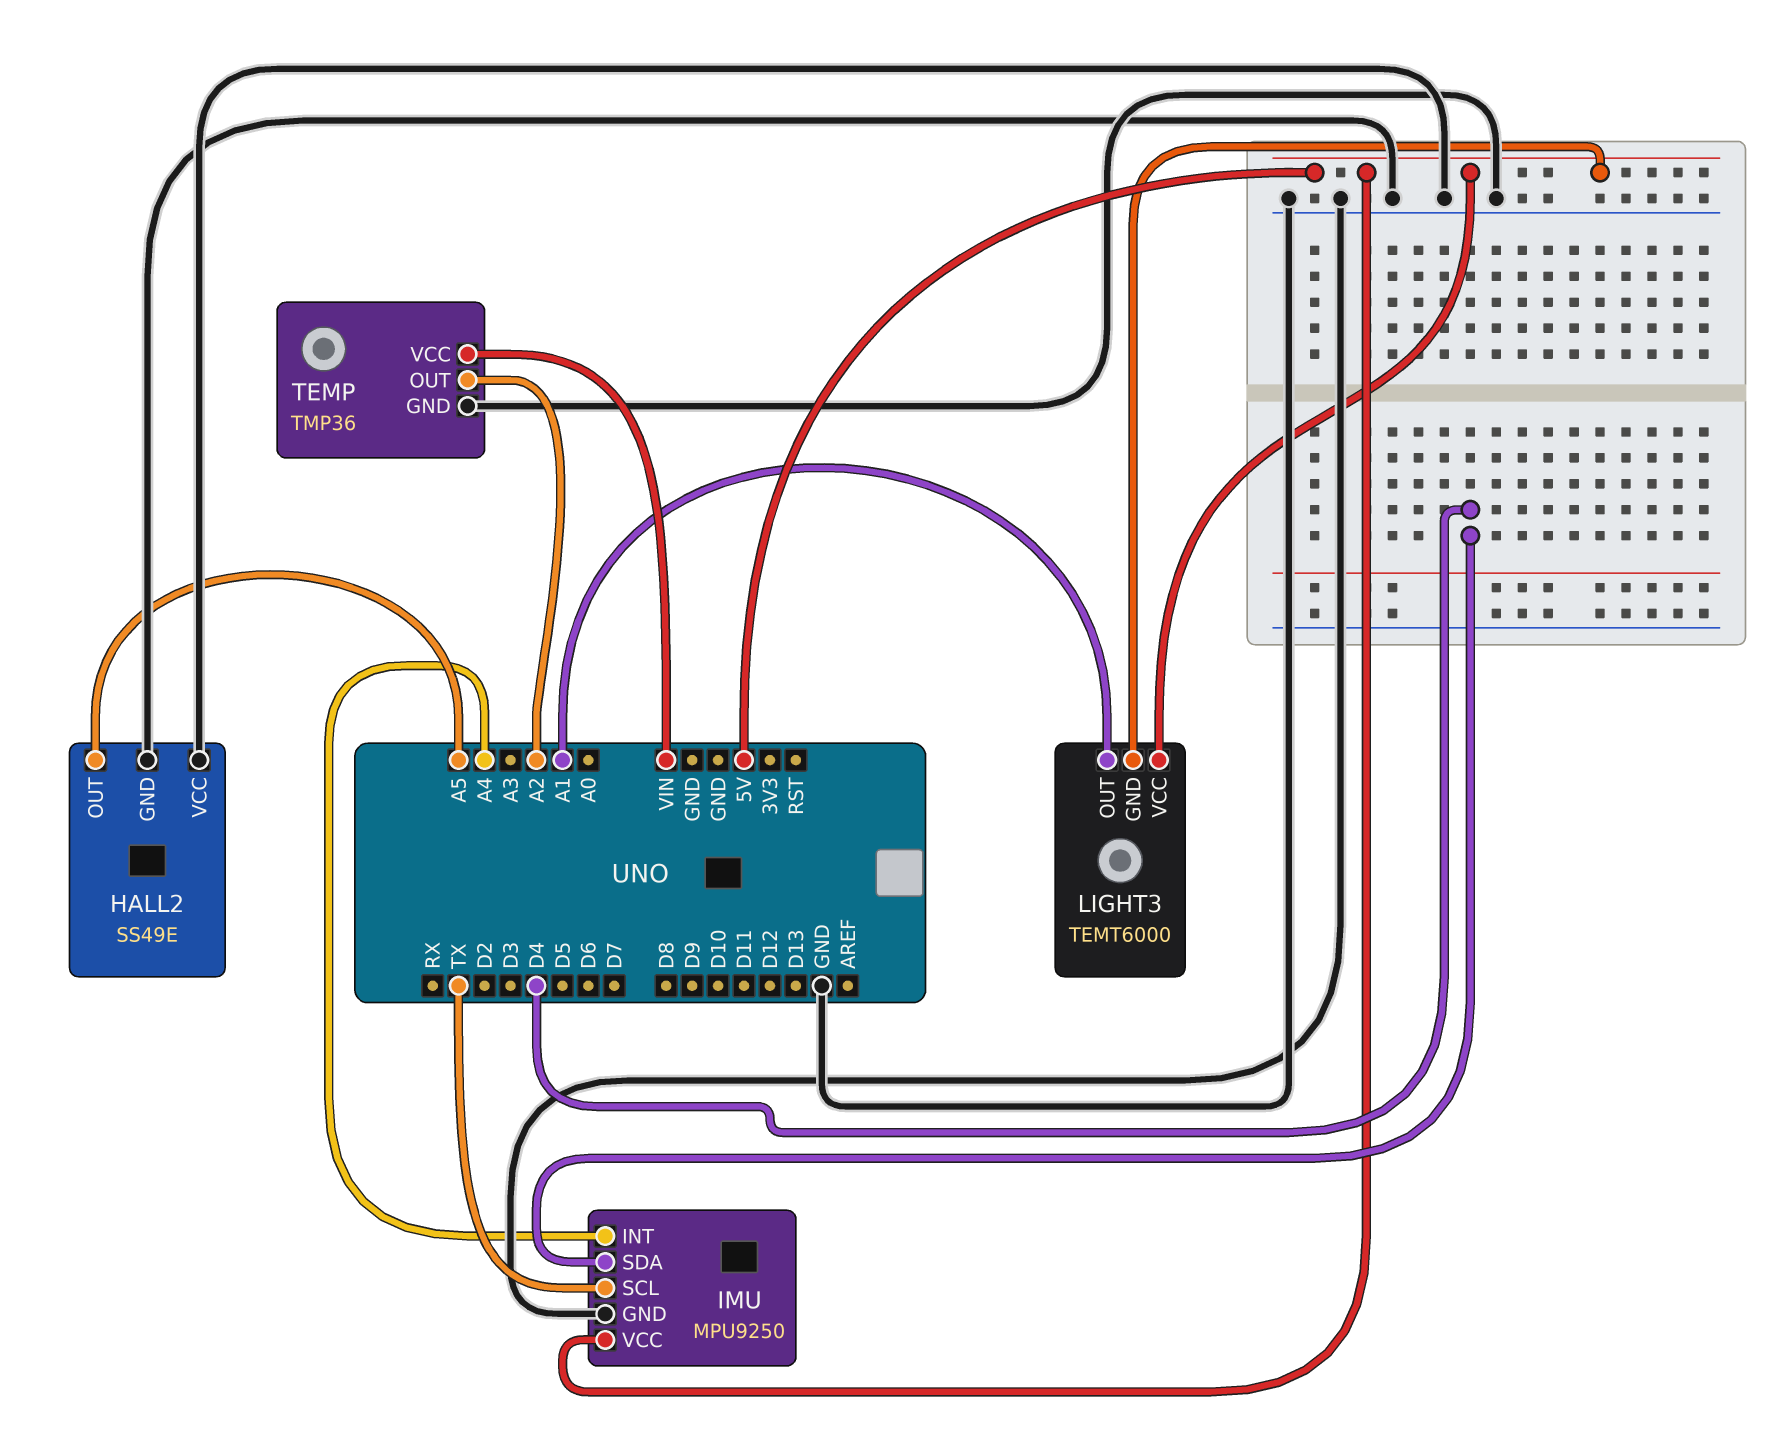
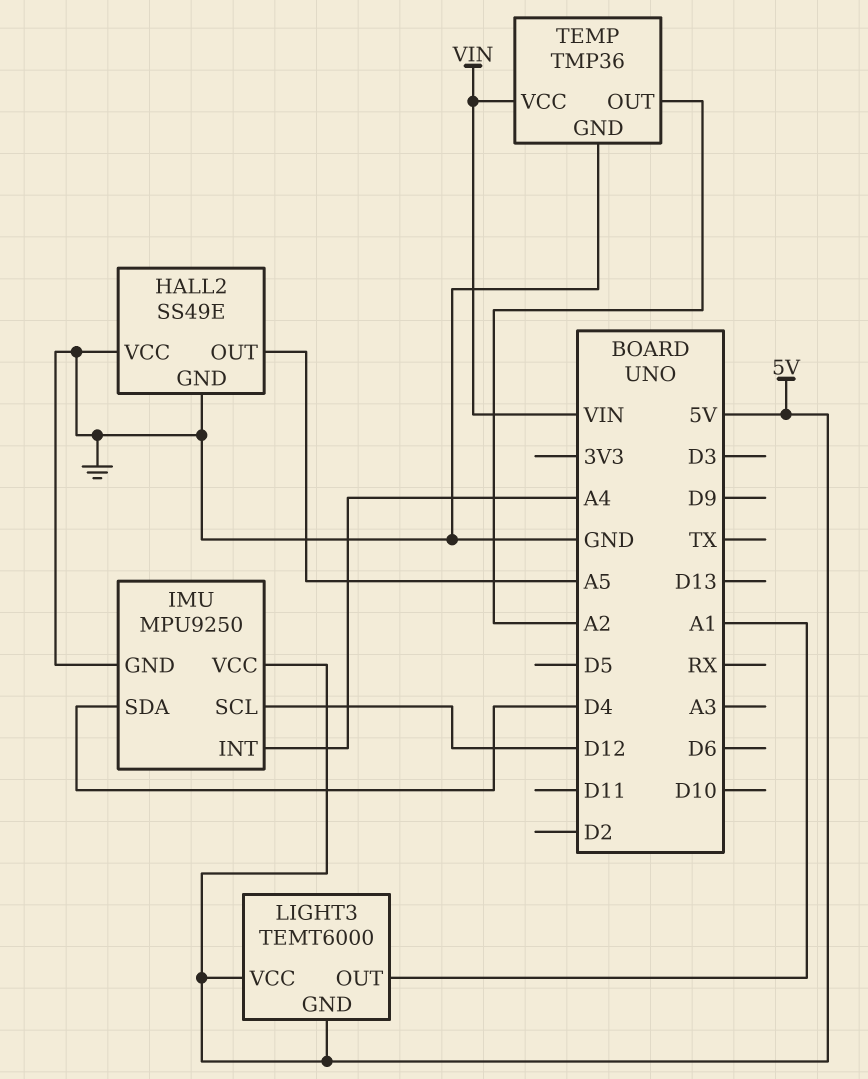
IMU pin SCL: TX -> D12

